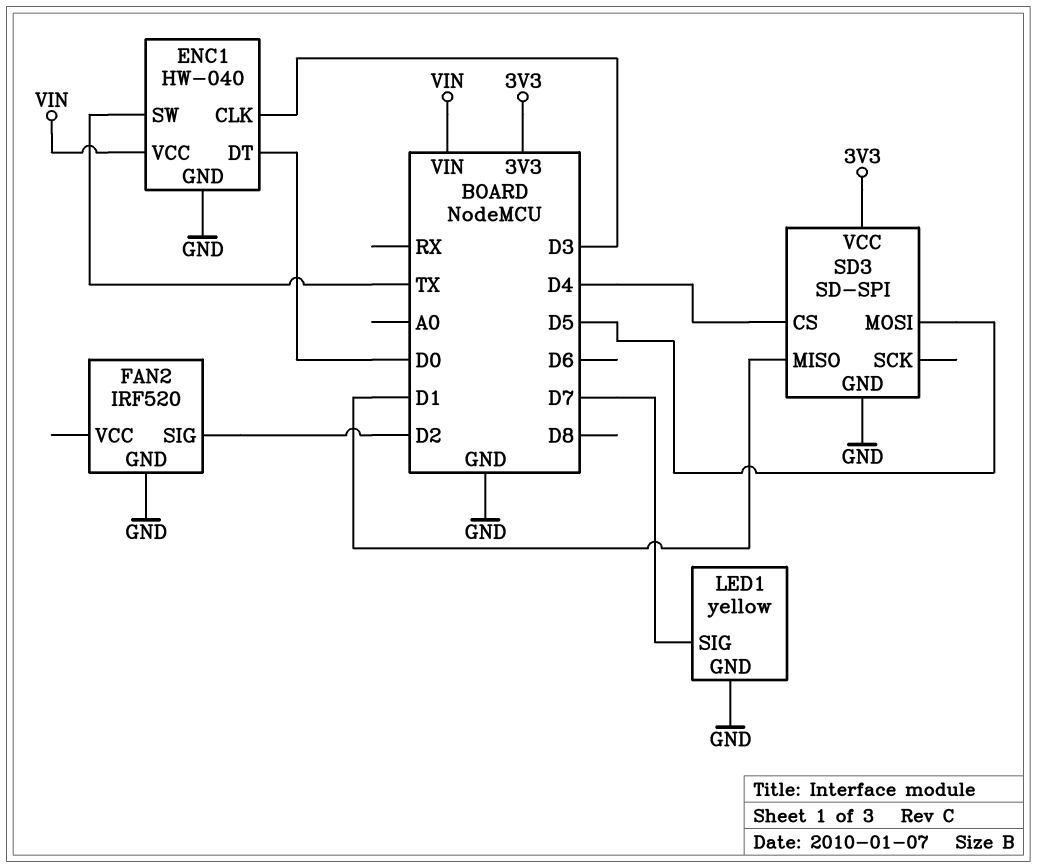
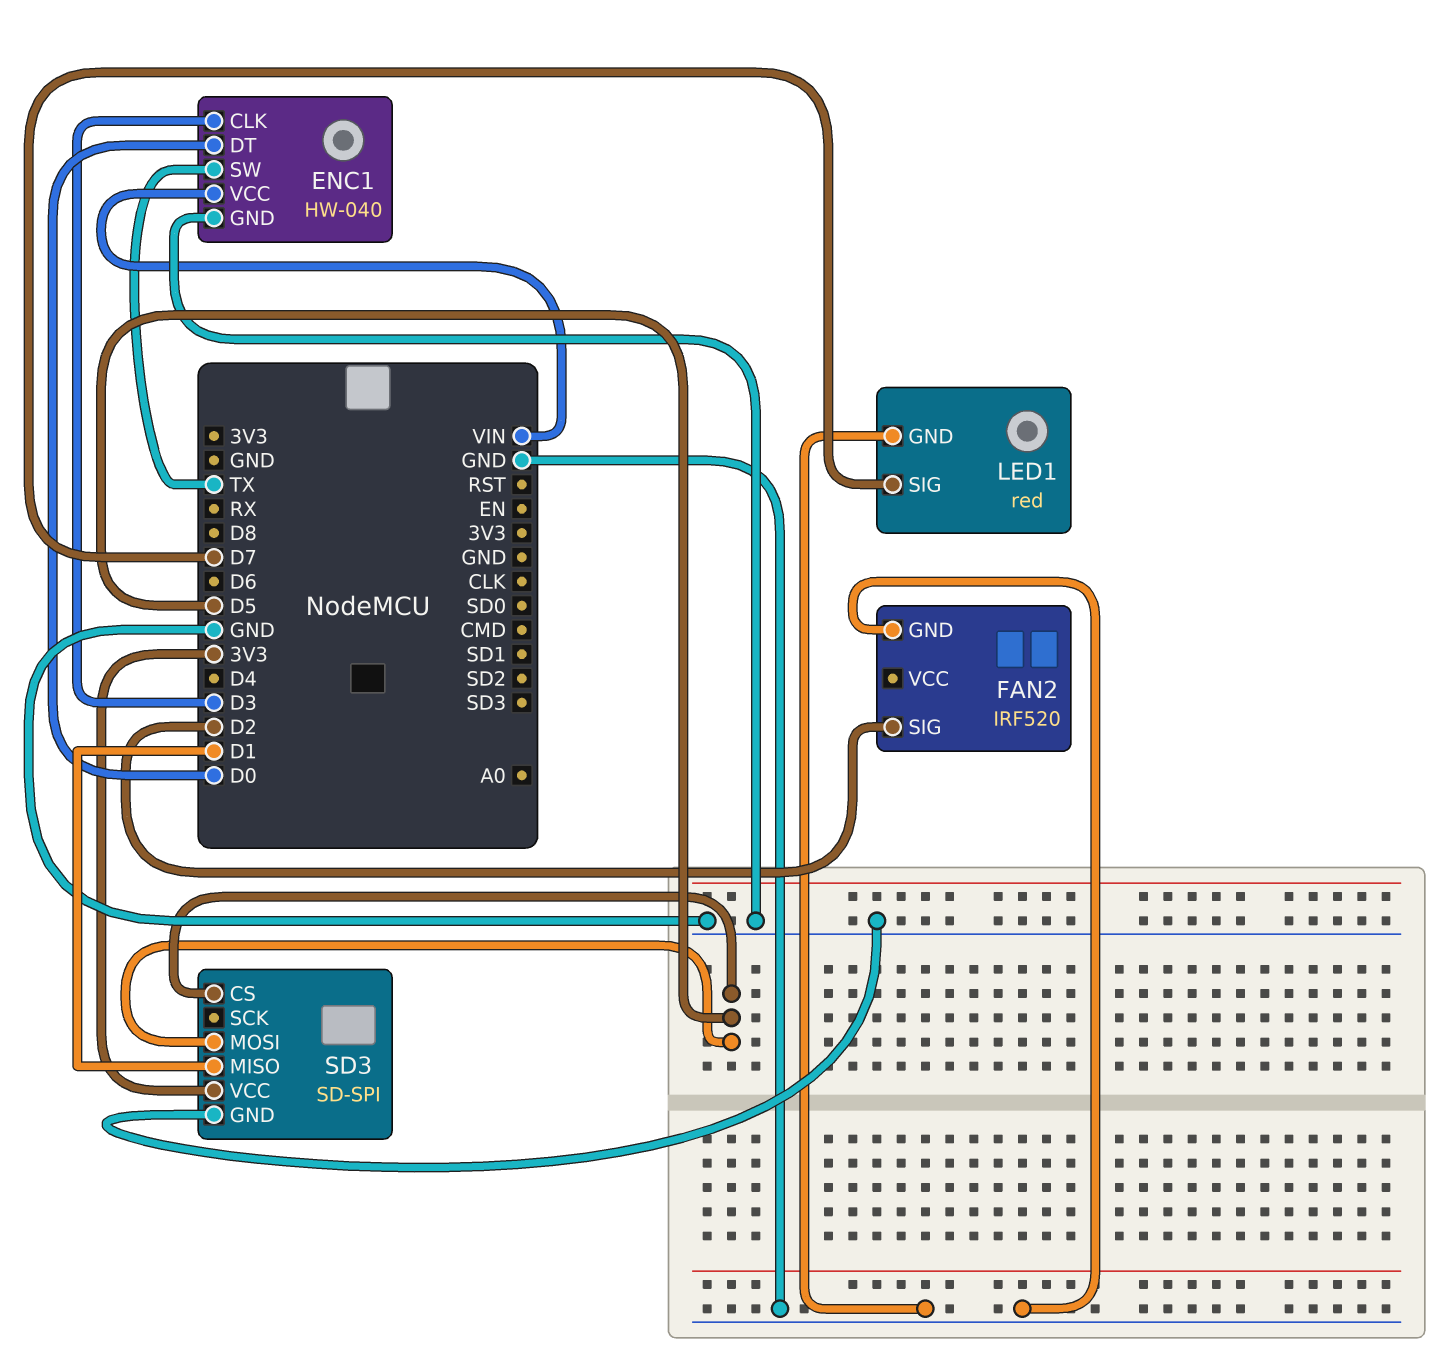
LED1: yellow -> red
SD3 pin CS: D4 -> D5

